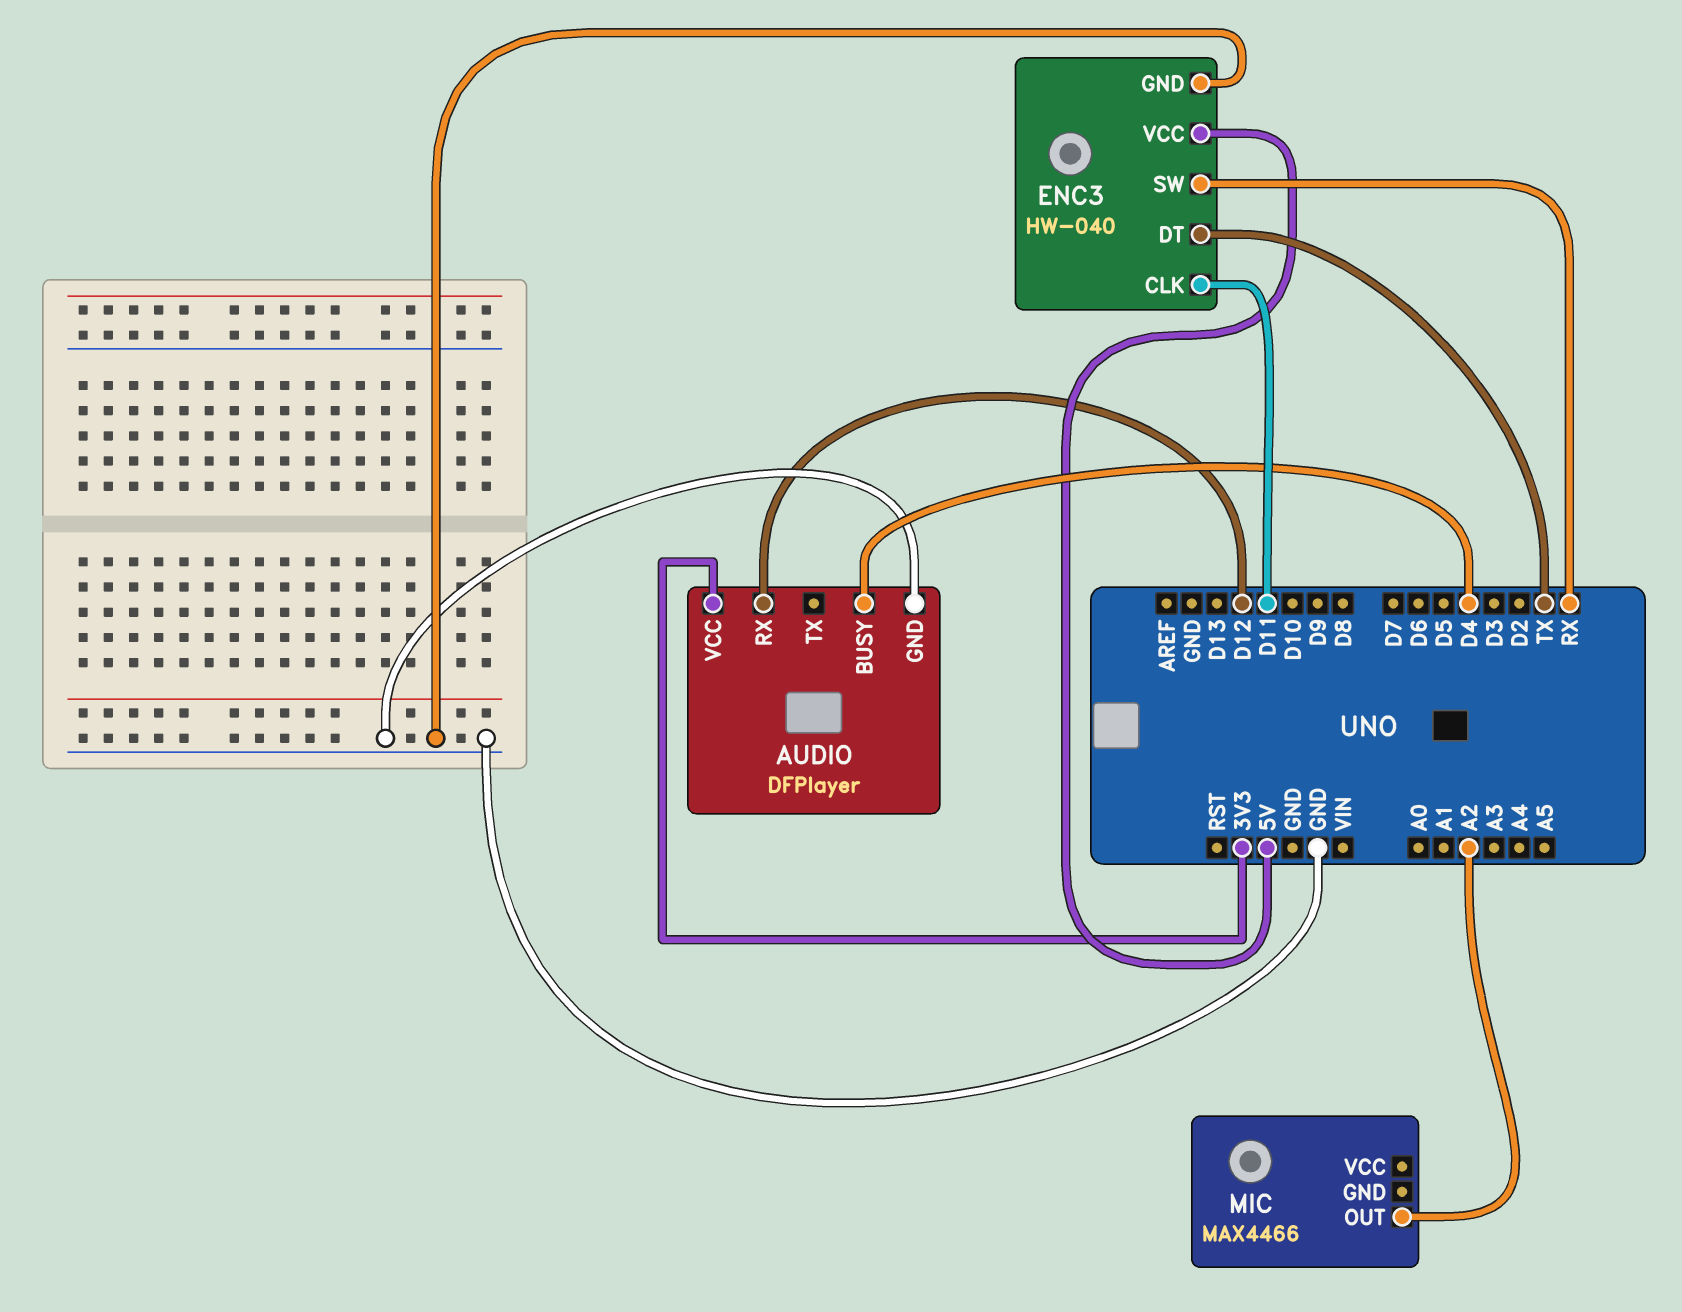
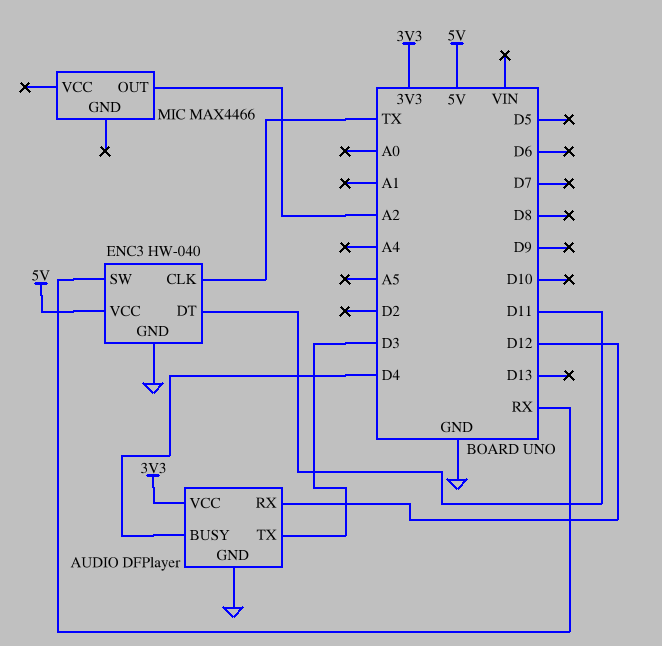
AUDIO pin TX: none -> D3
ENC3 pin CLK: D11 -> TX
ENC3 pin DT: TX -> D11

